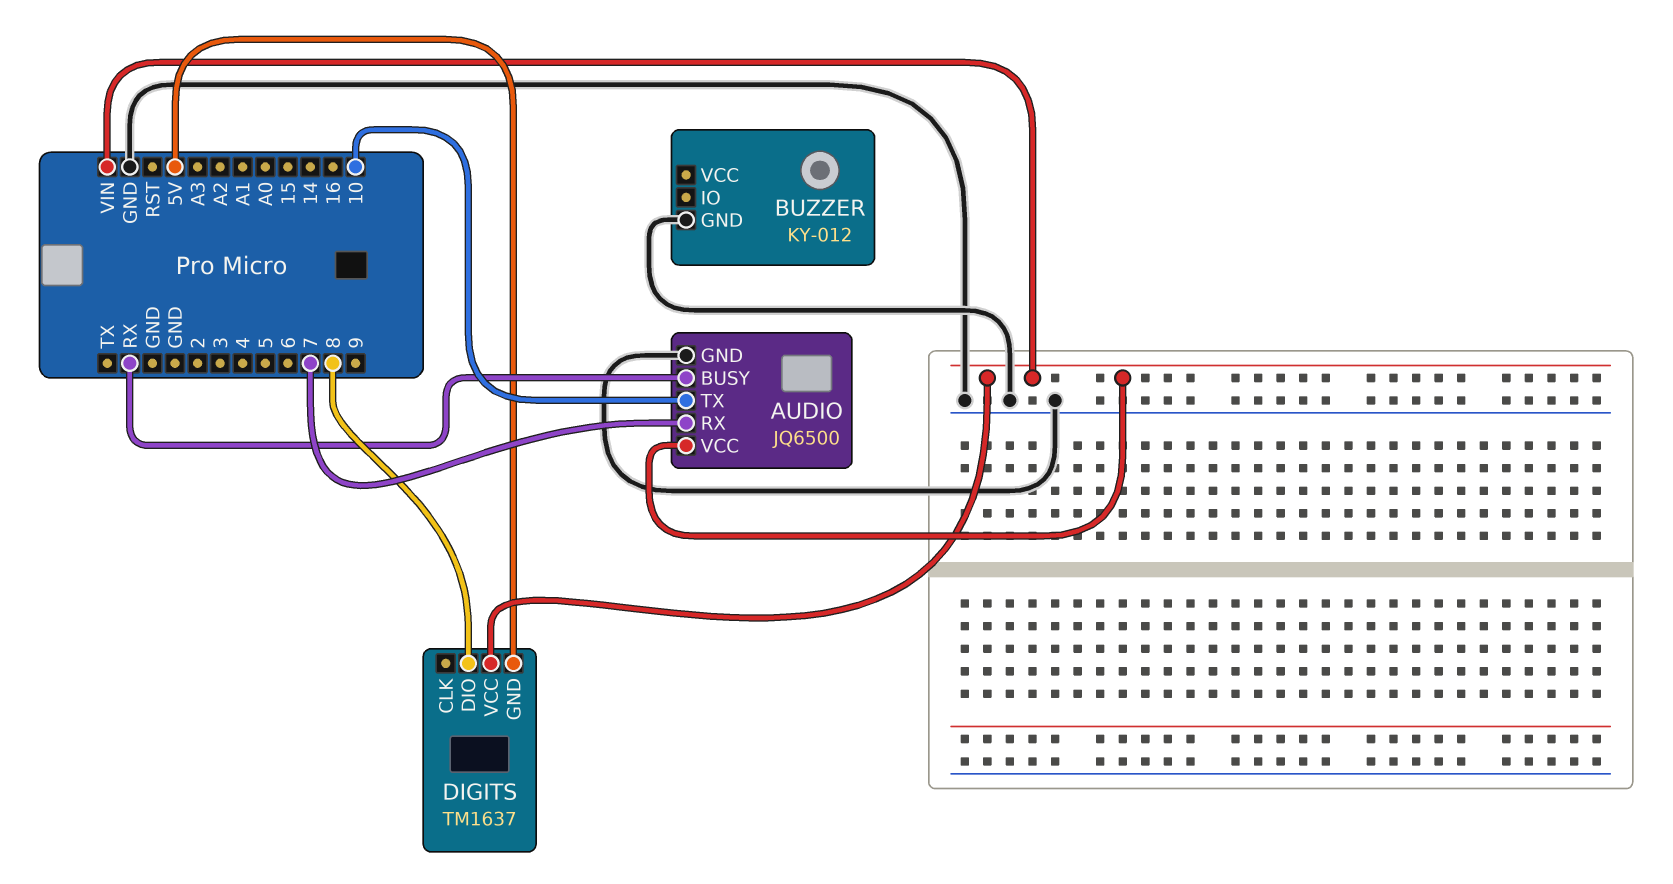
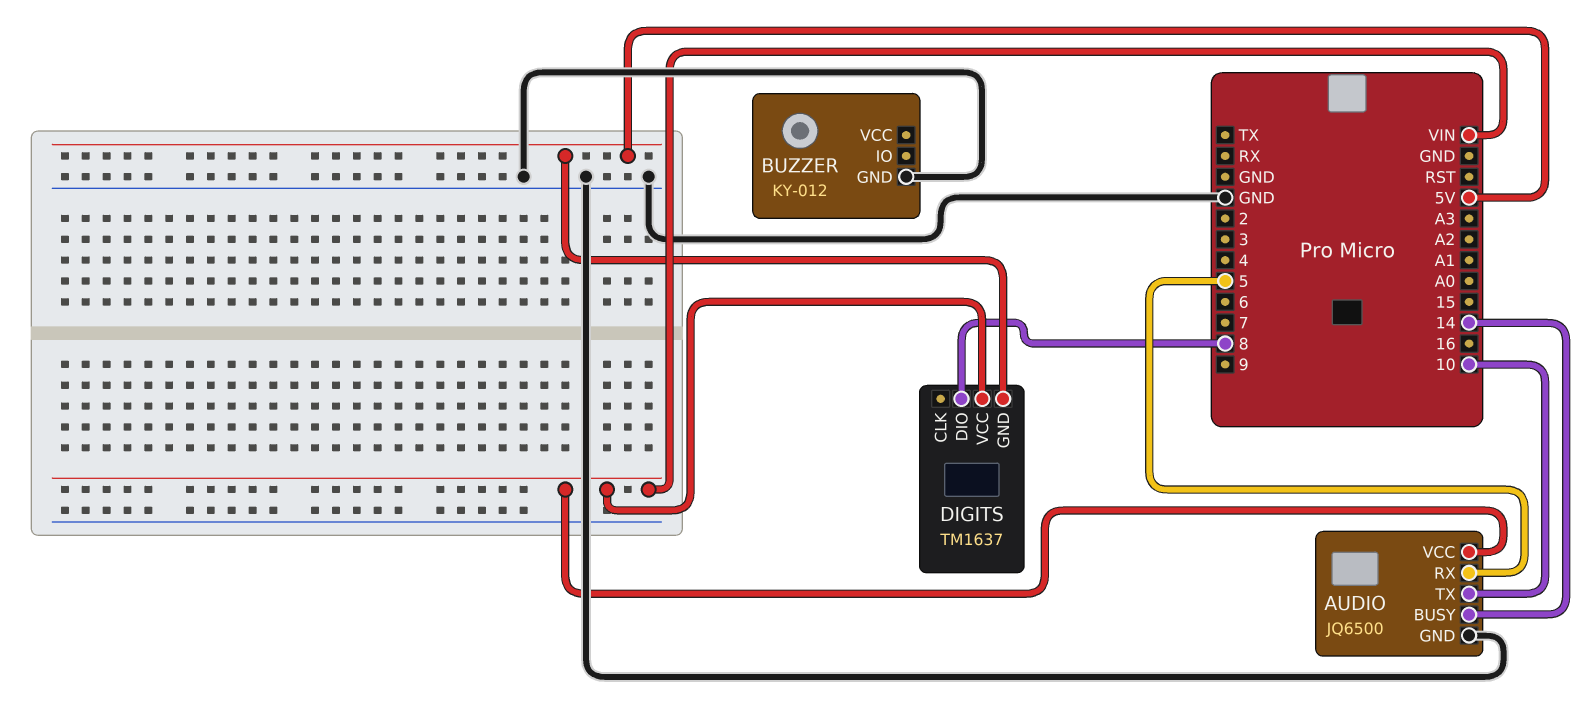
AUDIO pin BUSY: RX -> 14
AUDIO pin RX: 7 -> 5

